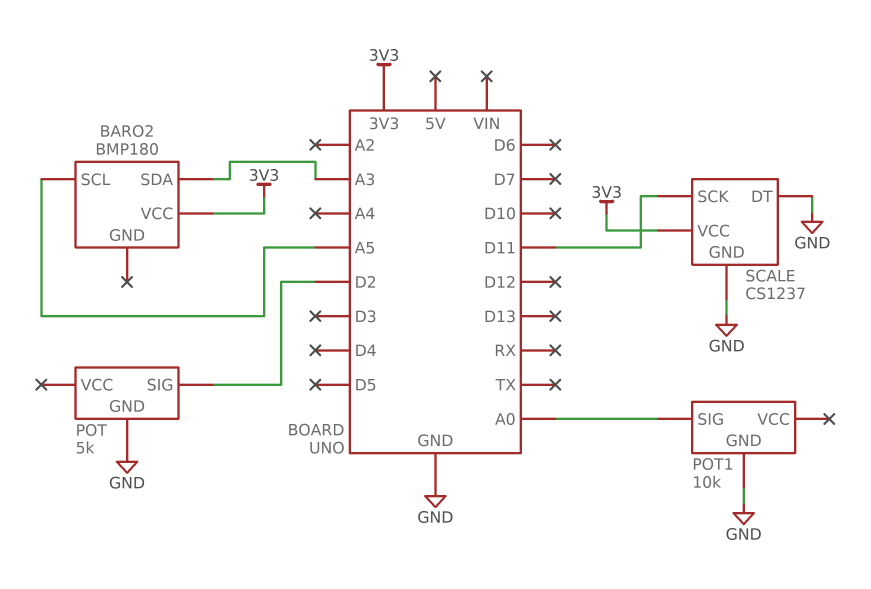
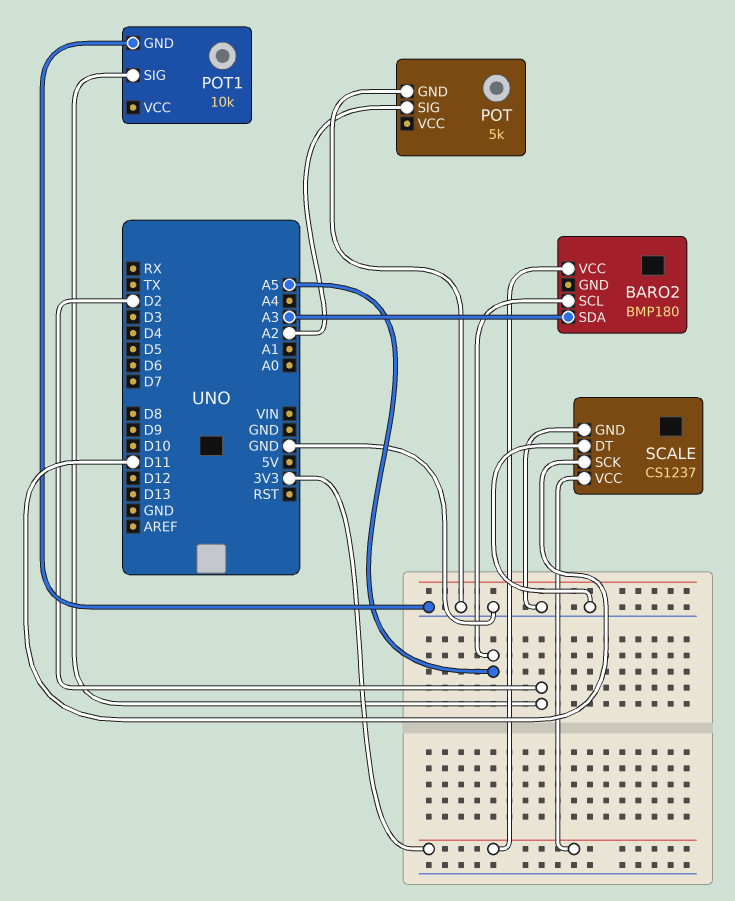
POT pin SIG: D2 -> A2
POT1 pin SIG: A0 -> D2

